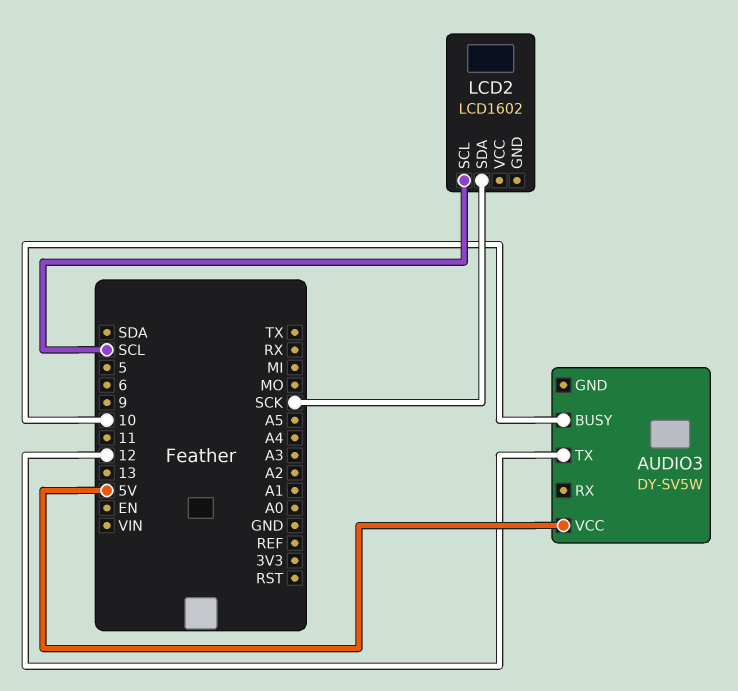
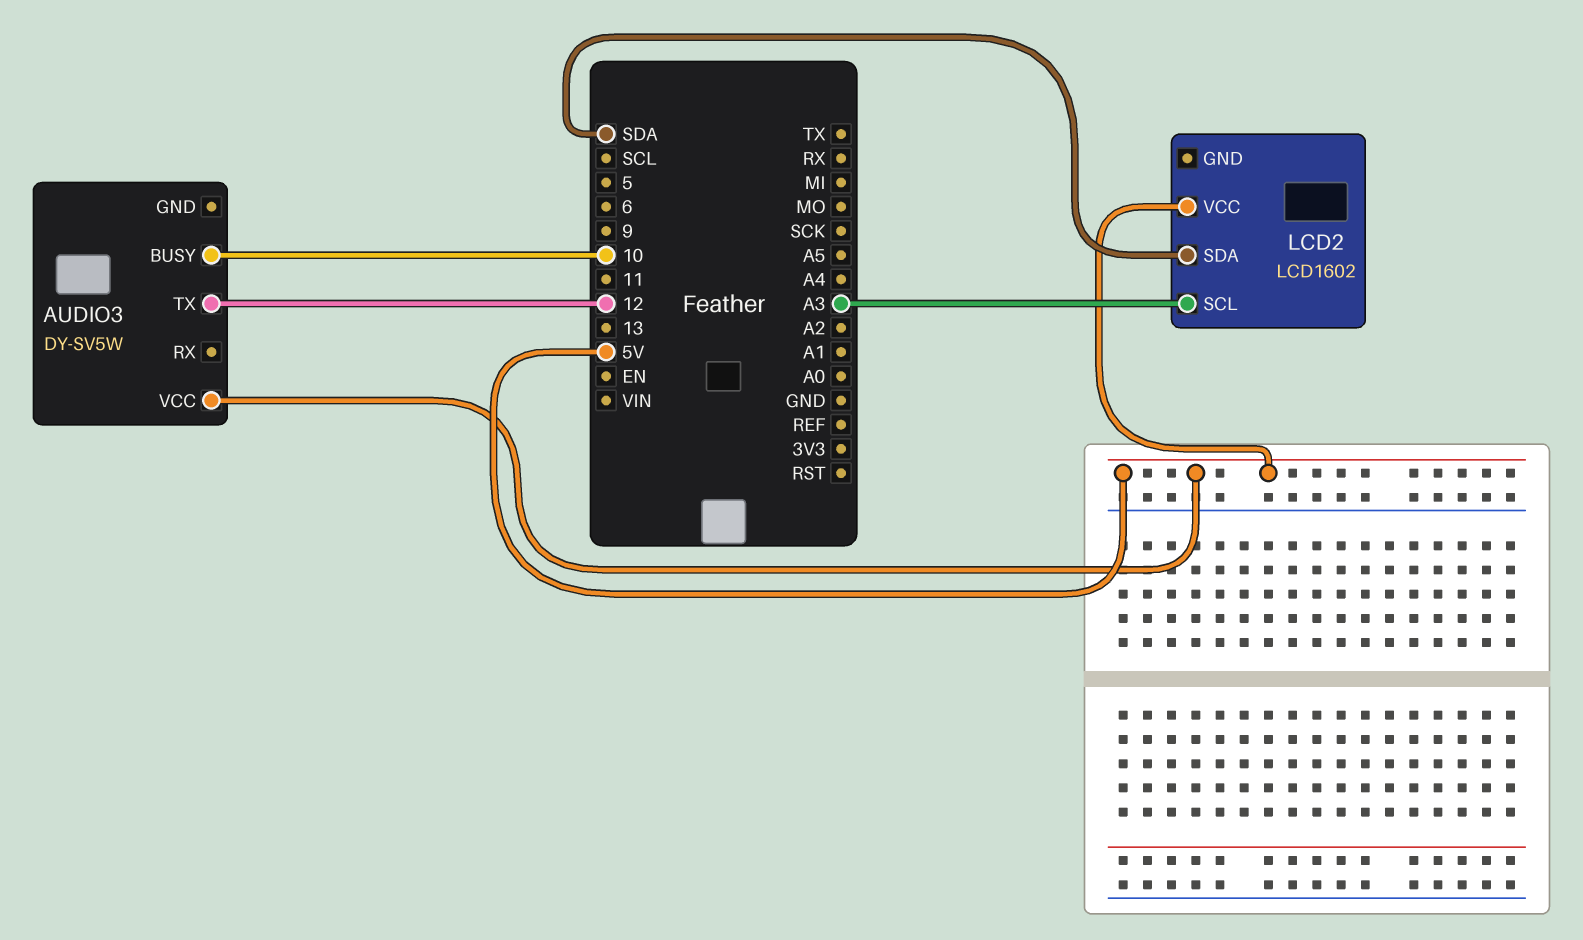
LCD2 pin SCL: SCL -> A3
LCD2 pin SDA: SCK -> SDA
LCD2 pin VCC: none -> 5V

